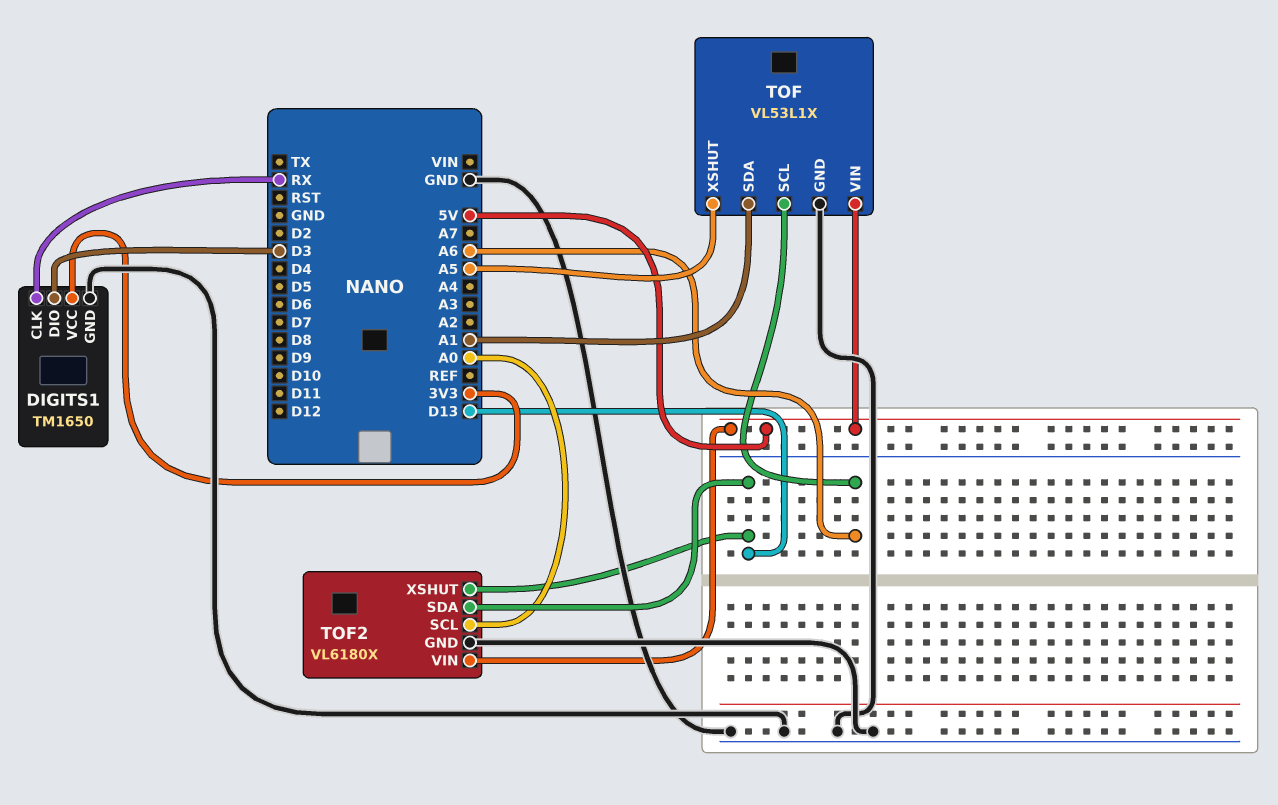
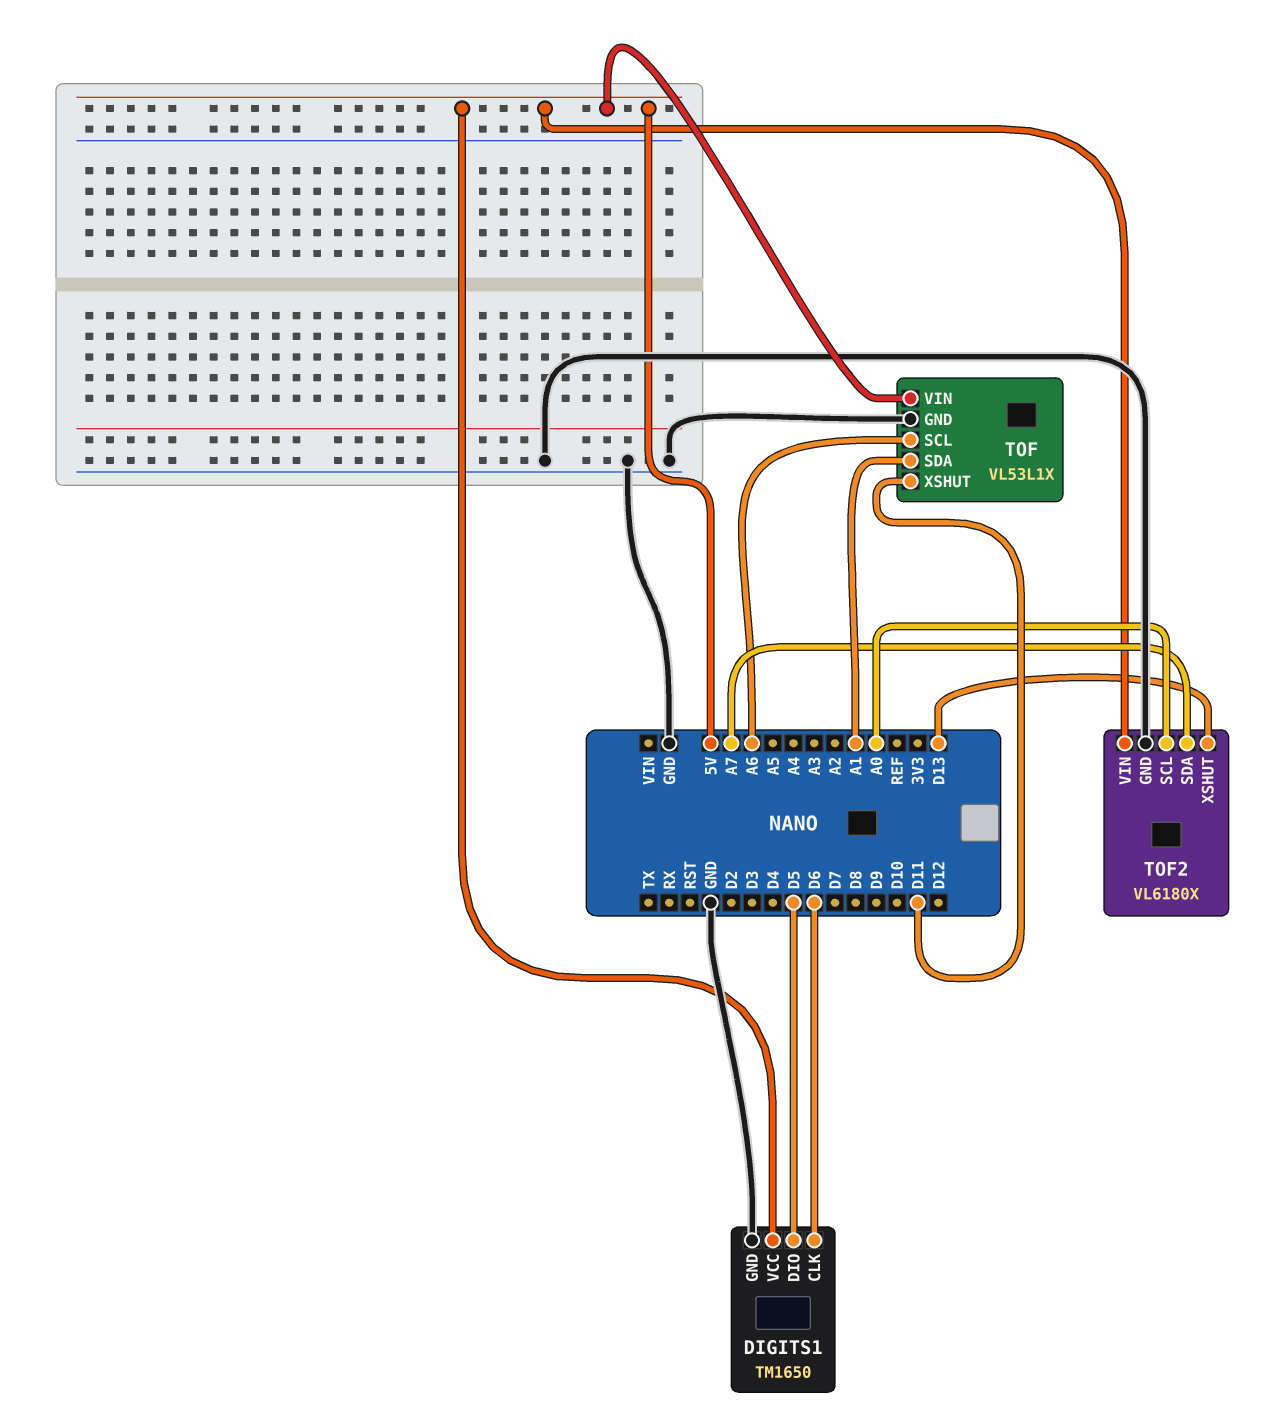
DIGITS1 pin CLK: RX -> D6
DIGITS1 pin DIO: D3 -> D5
DIGITS1 pin VCC: 3V3 -> 5V
TOF pin XSHUT: A5 -> D11
TOF2 pin SDA: D13 -> A7

